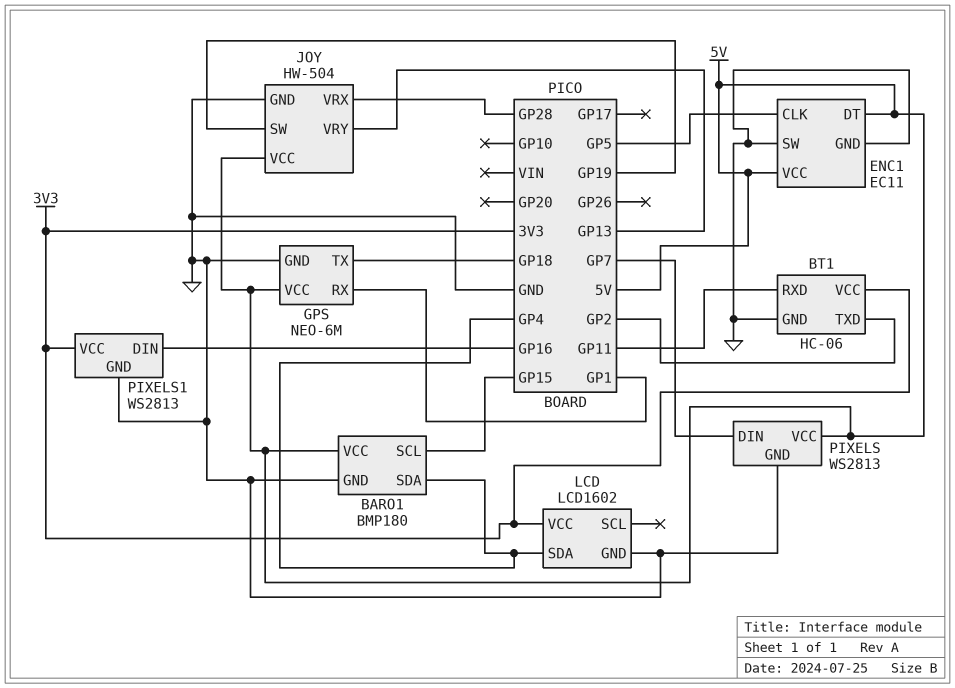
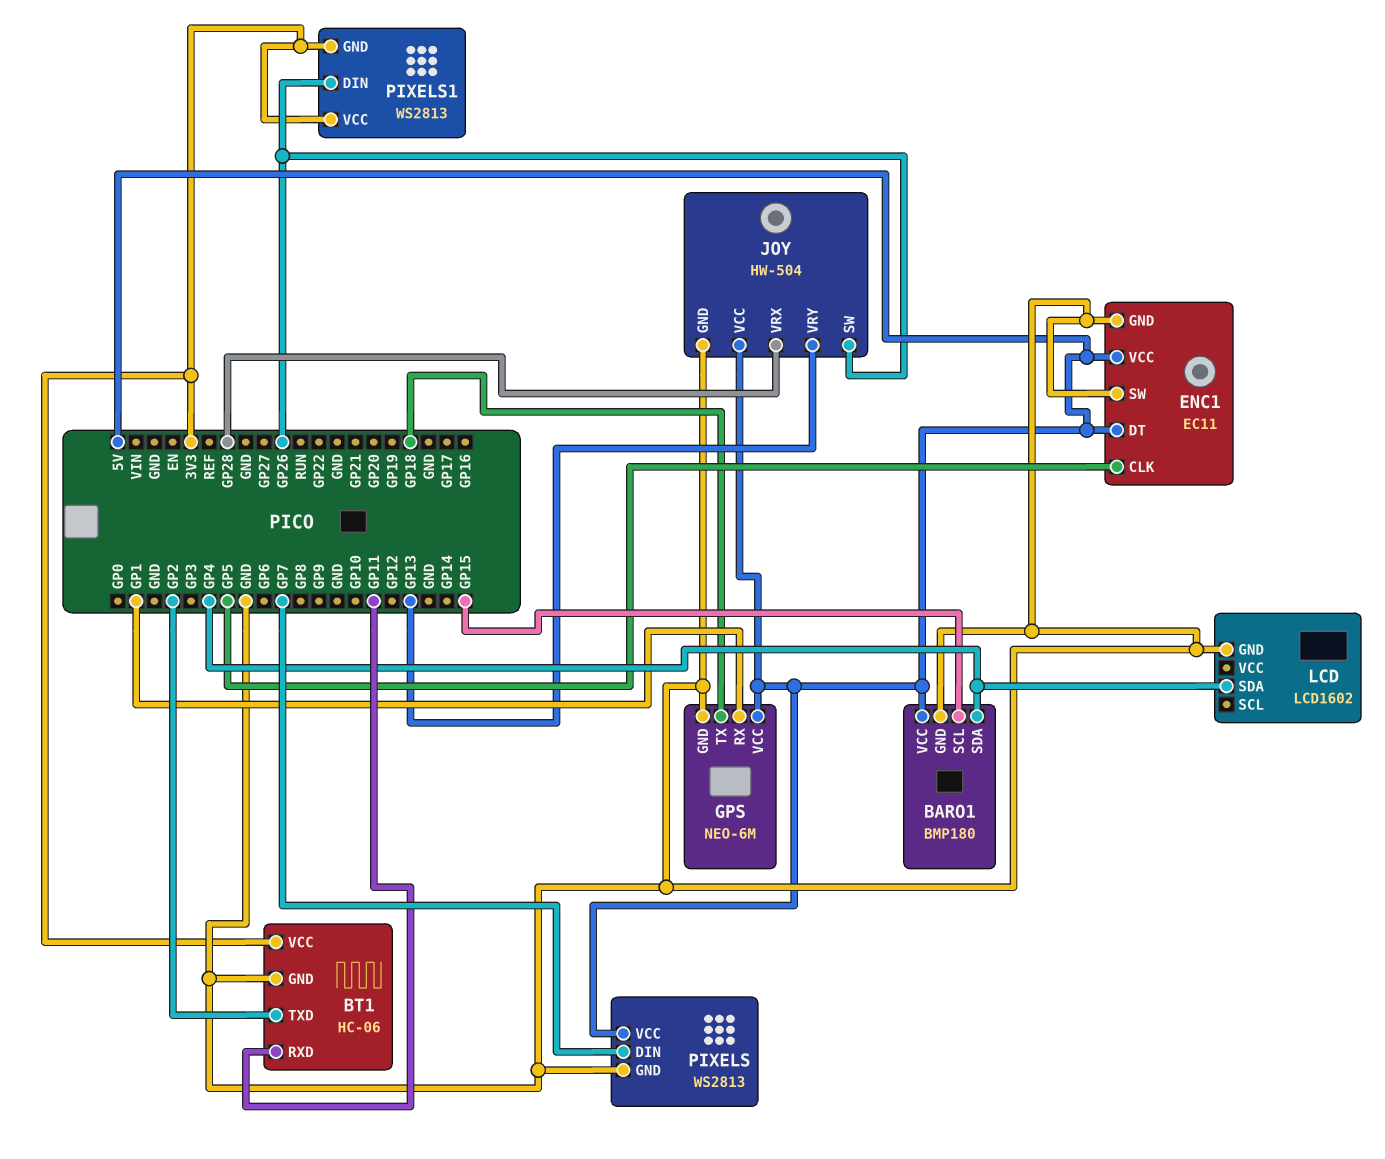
JOY pin SW: GP19 -> GP26
LCD pin VCC: 3V3 -> none
PIXELS1 pin DIN: GP16 -> GP26
PIXELS1 pin GND: GND -> 3V3

